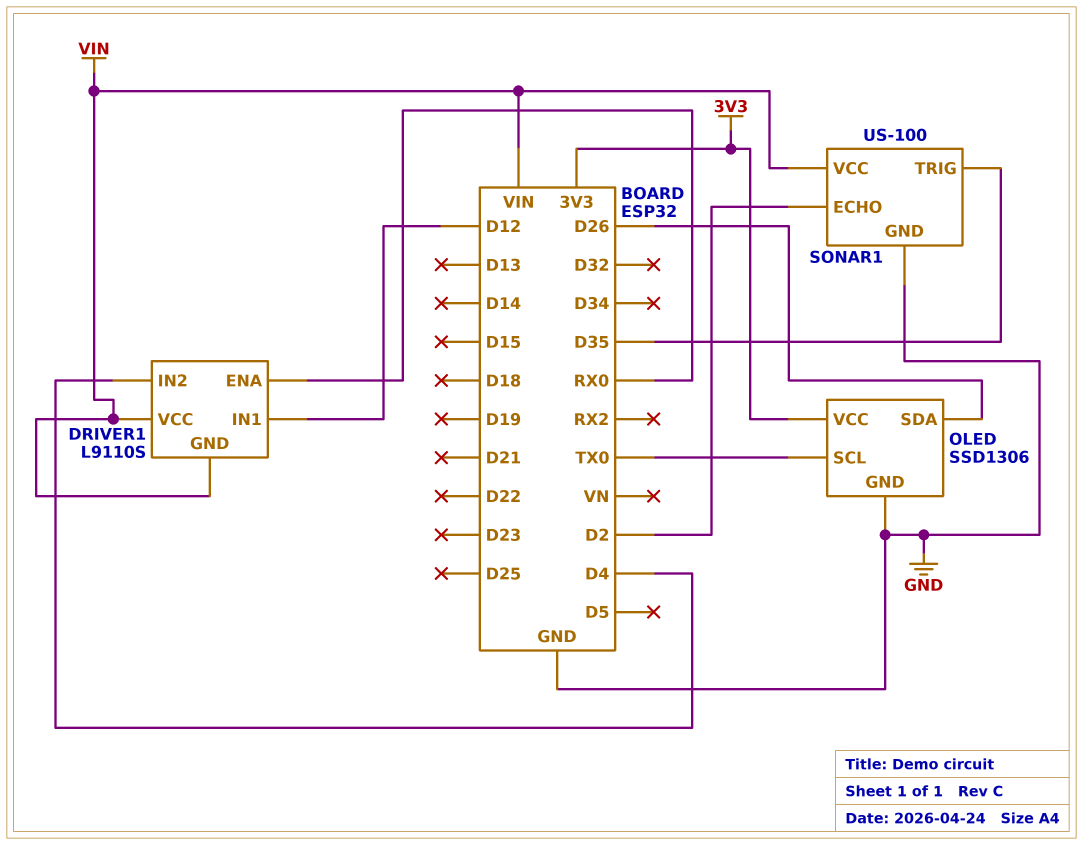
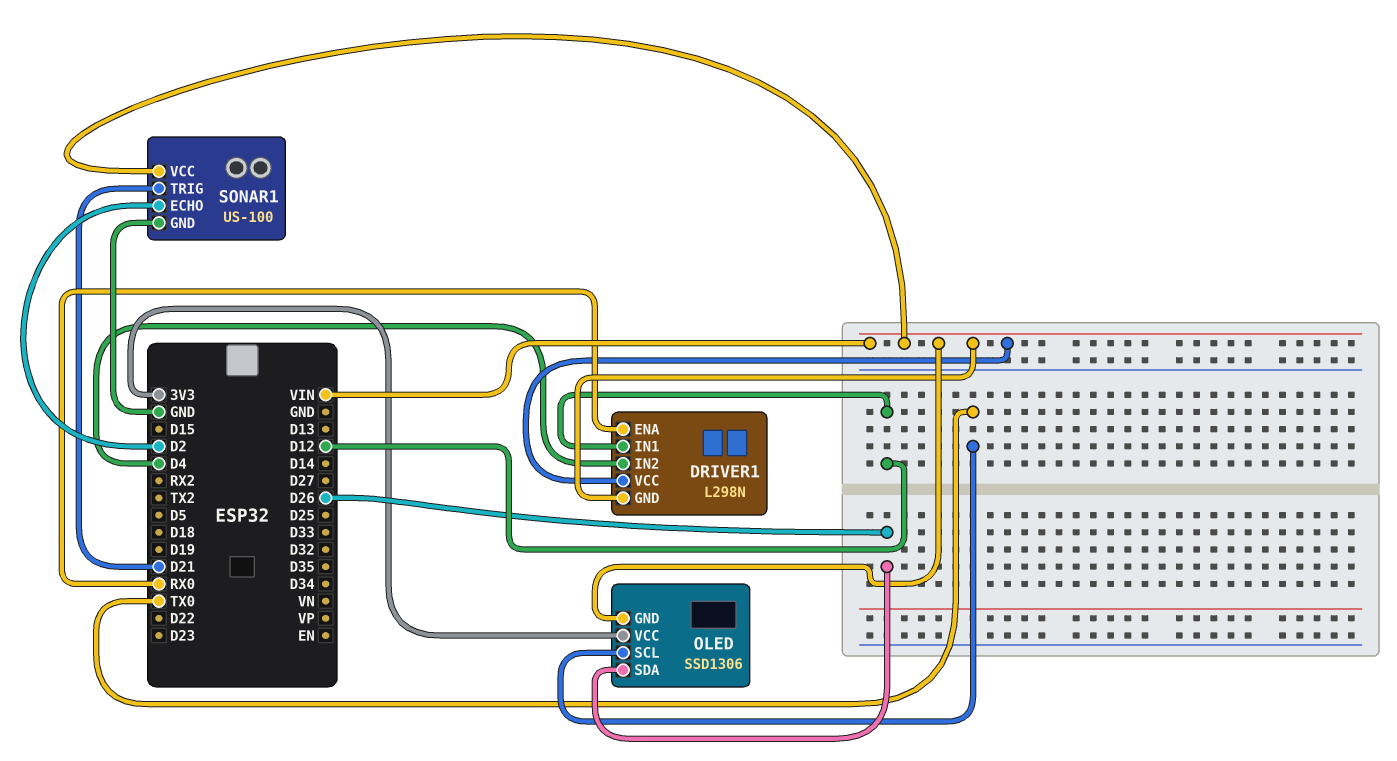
DRIVER1: L9110S -> L298N
OLED pin GND: GND -> VIN
SONAR1 pin TRIG: D35 -> D21

